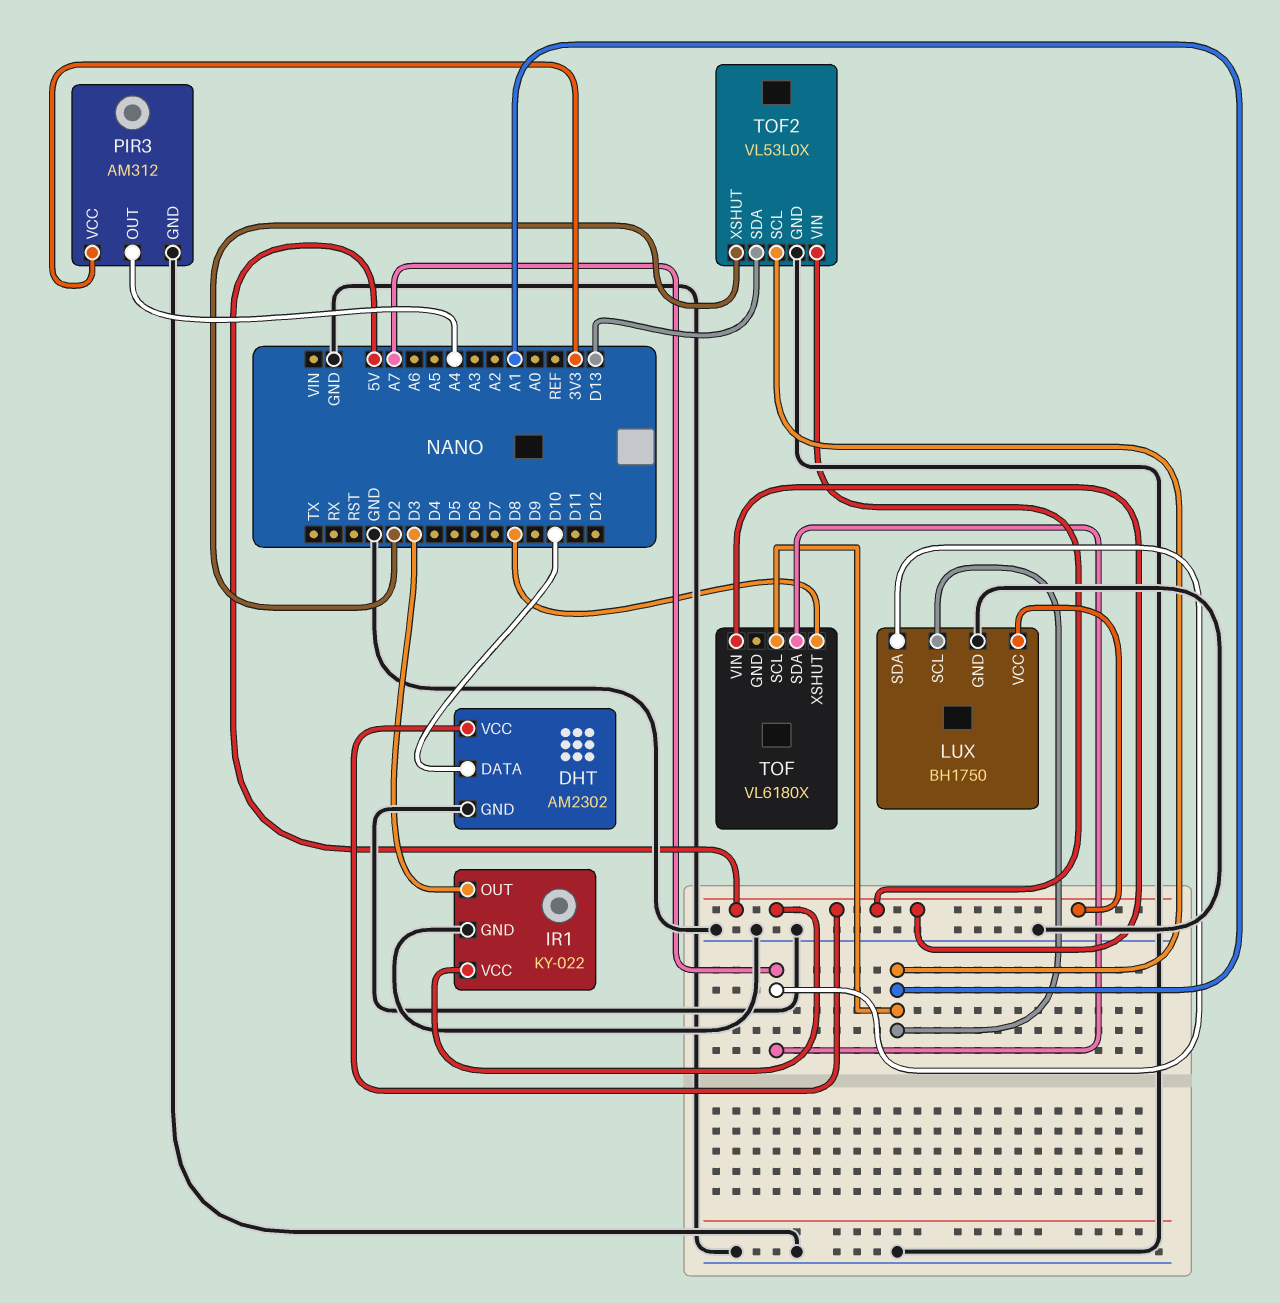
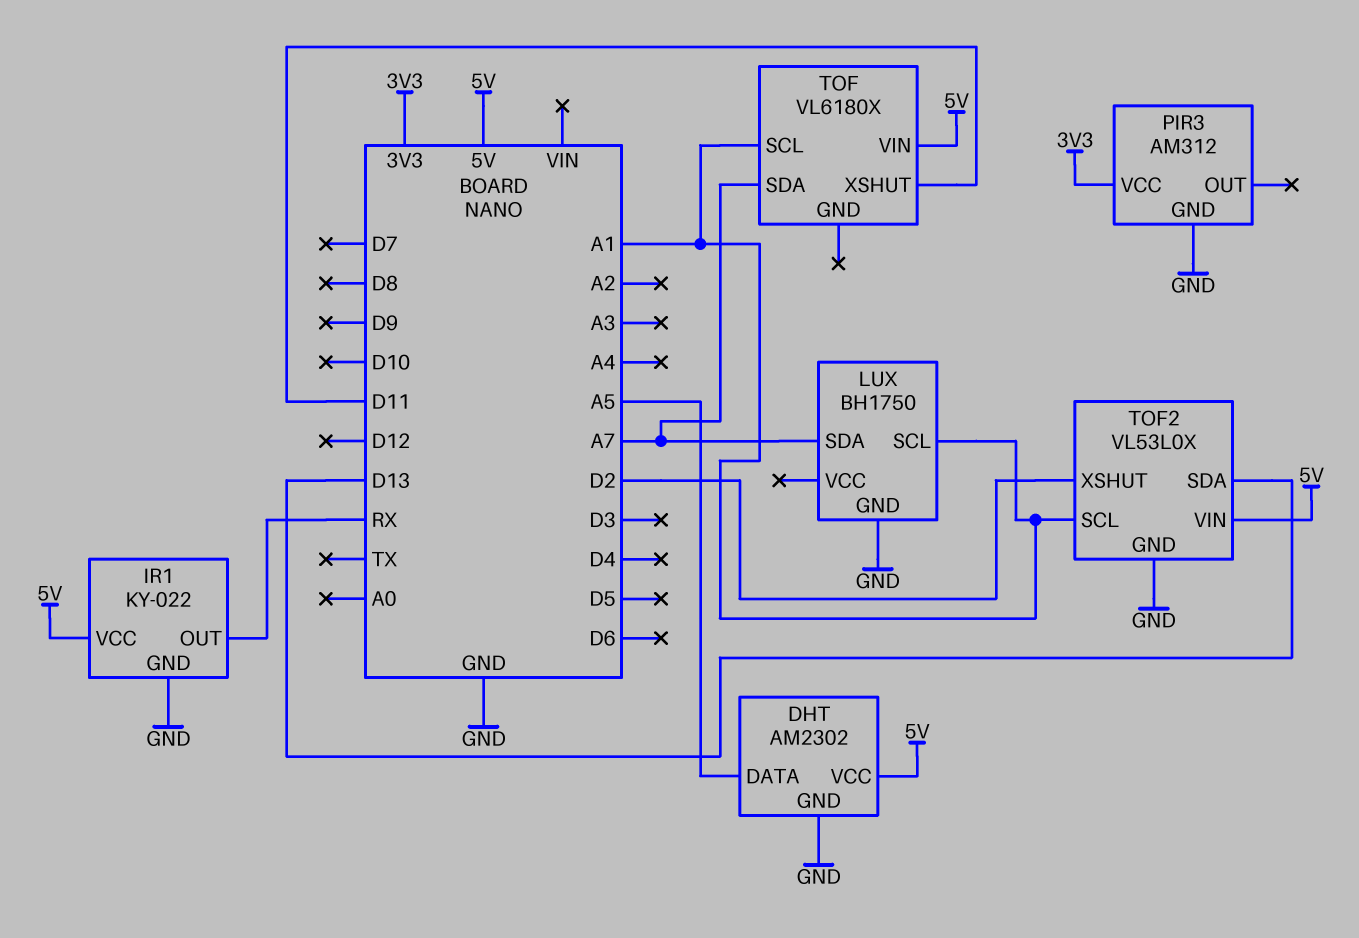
DHT pin DATA: D10 -> A5
IR1 pin OUT: D3 -> RX
LUX pin VCC: 5V -> none
PIR3 pin OUT: A4 -> none
TOF pin XSHUT: D8 -> D11

